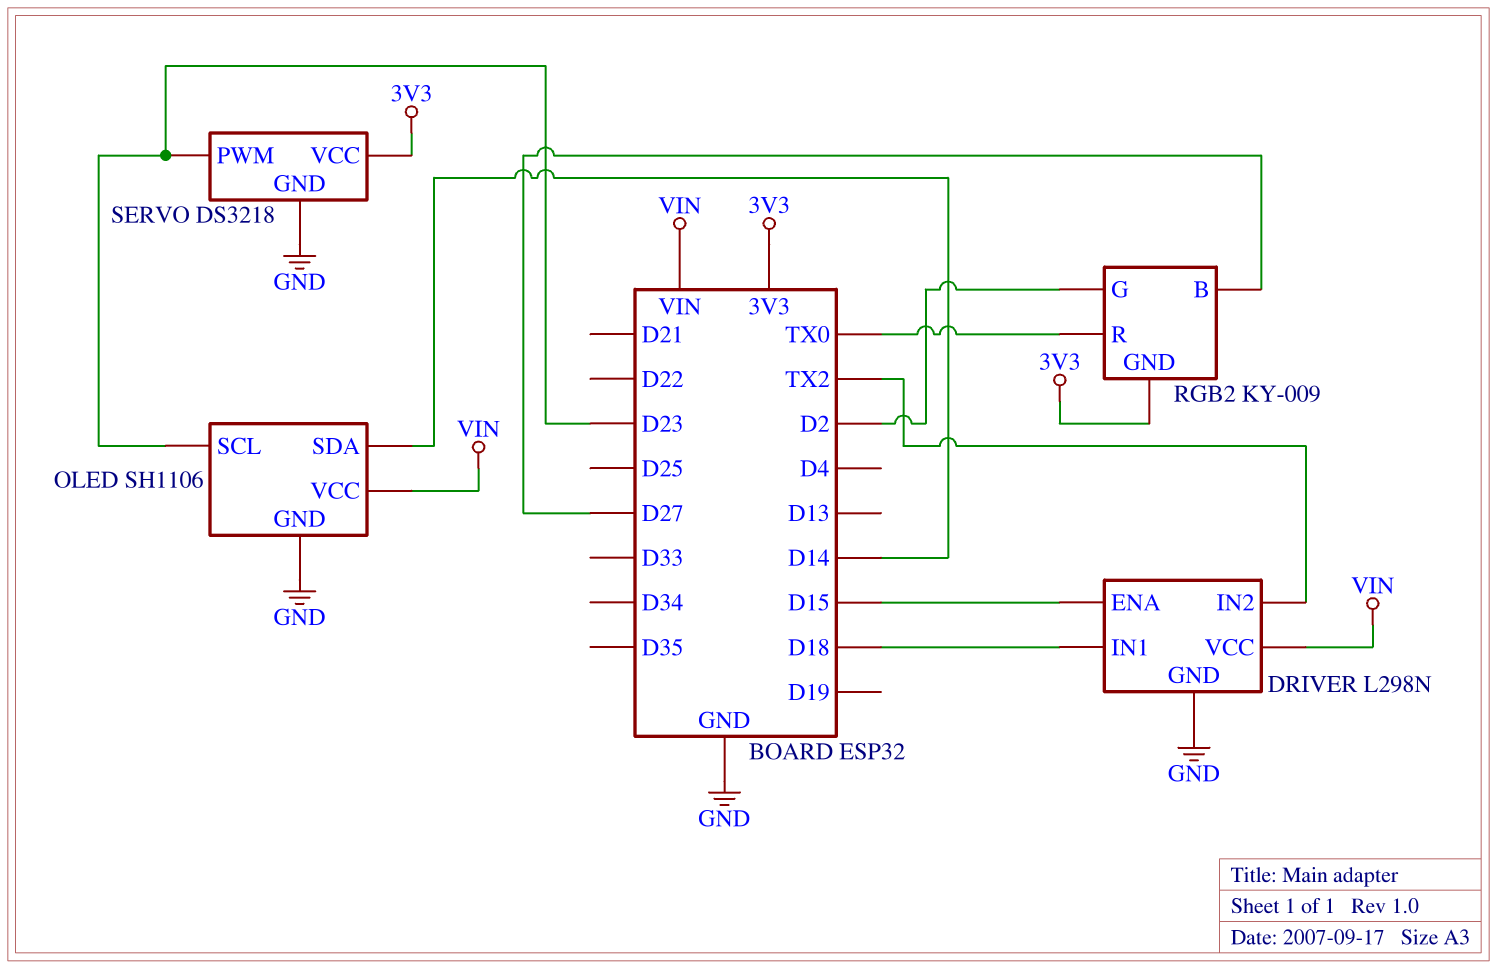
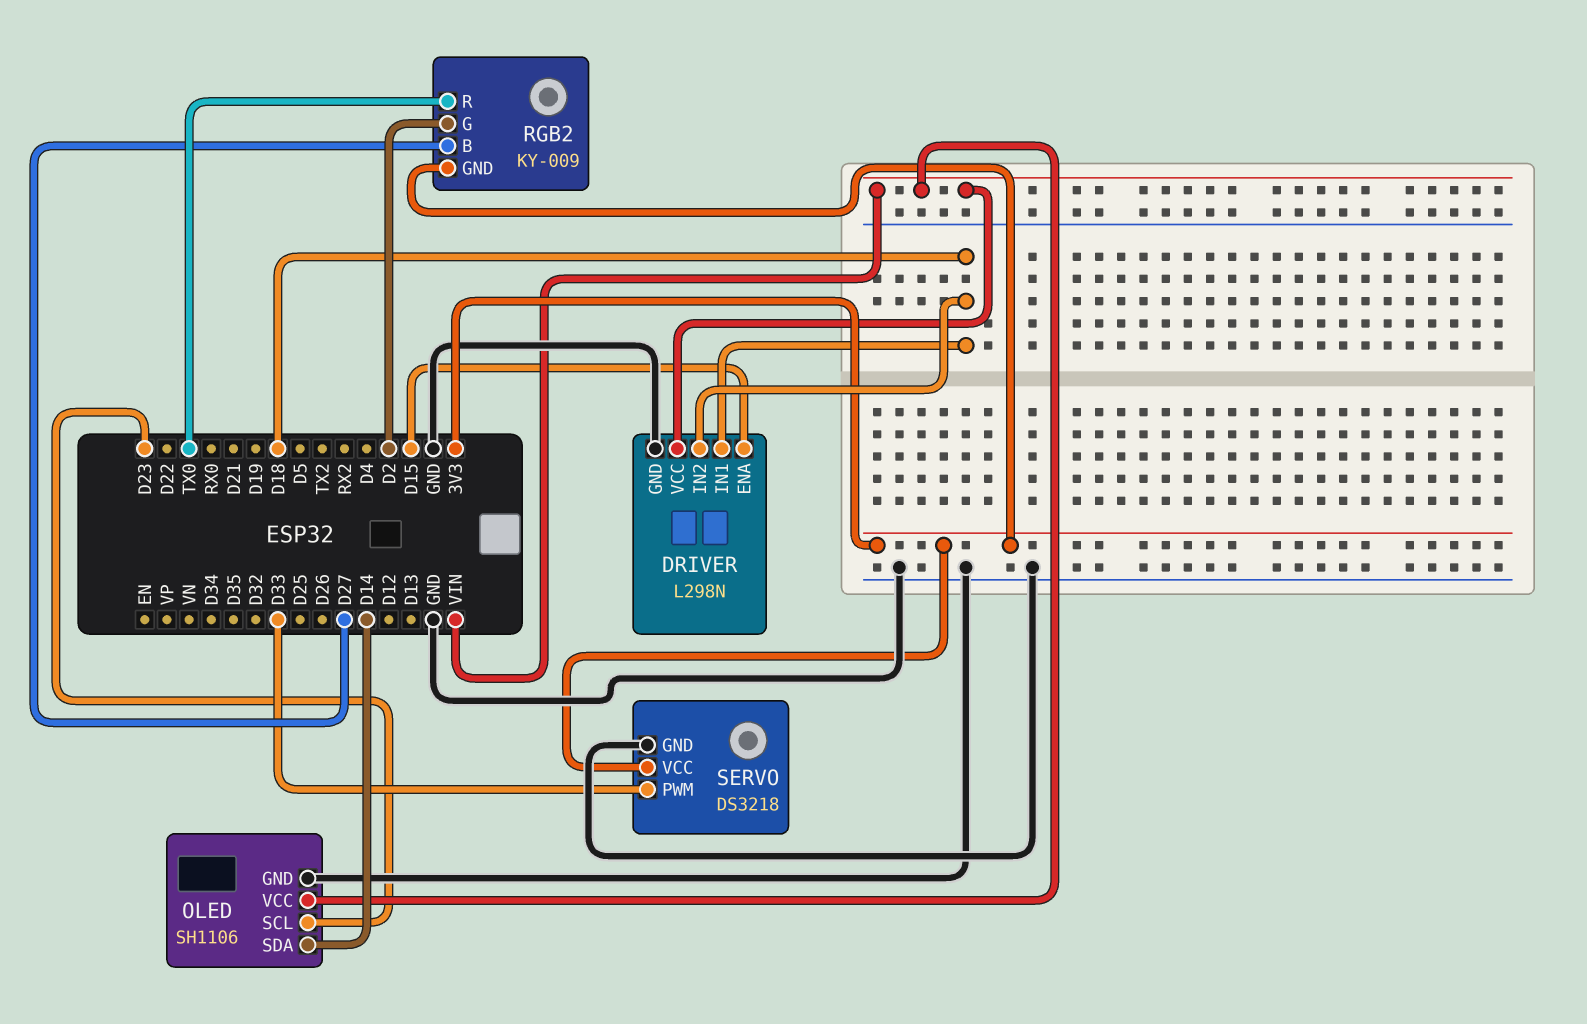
DRIVER pin IN2: TX2 -> D18
SERVO pin PWM: D23 -> D33

